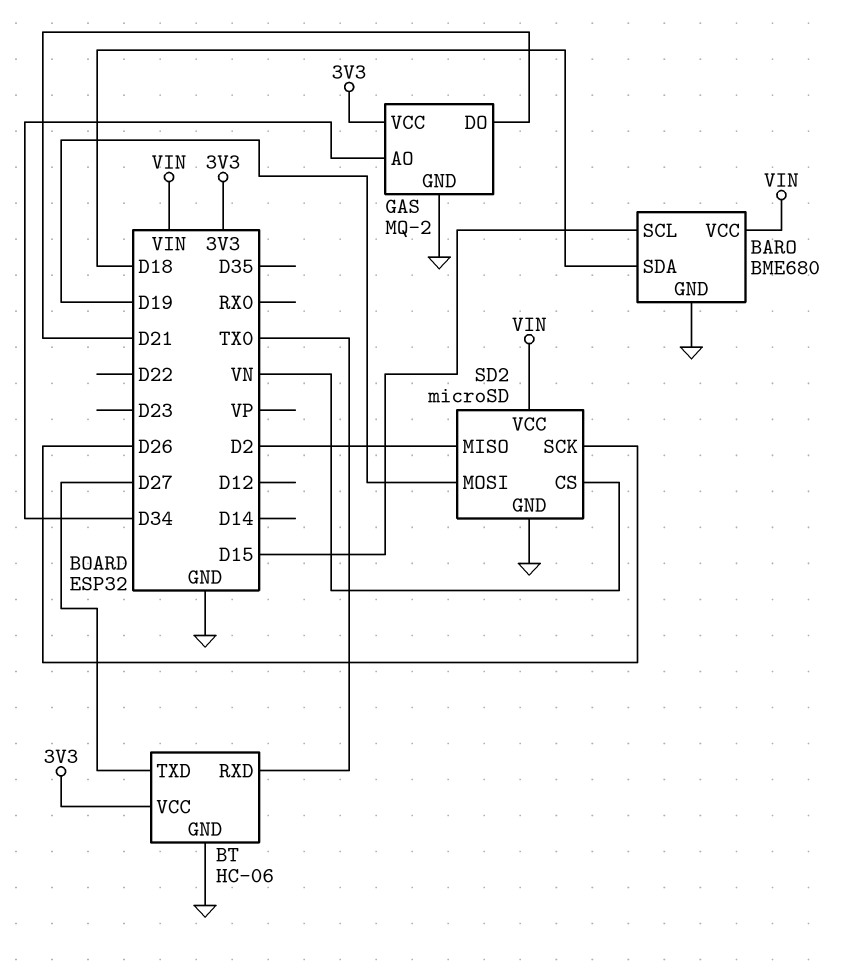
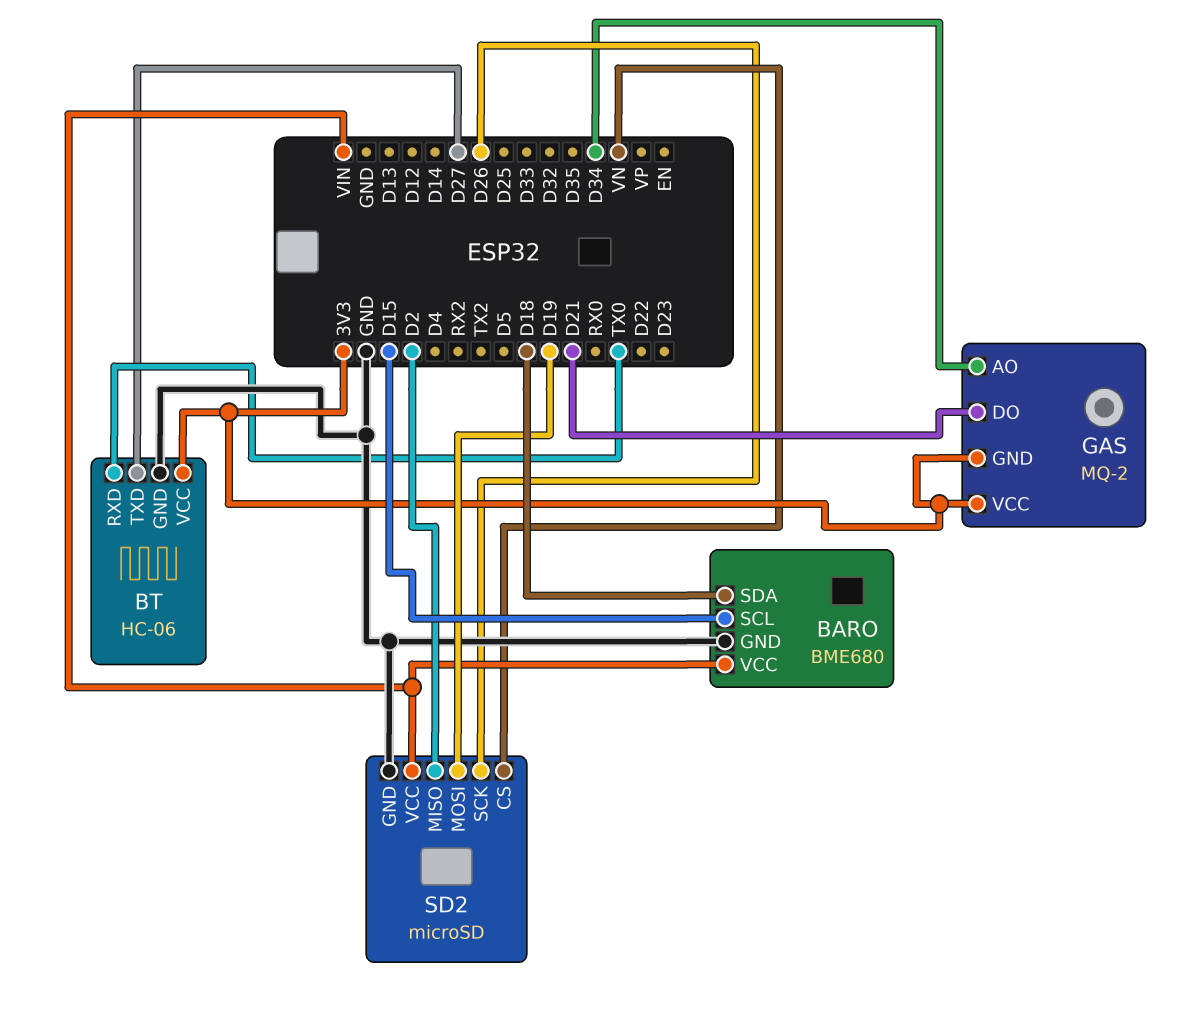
GAS pin GND: GND -> 3V3

